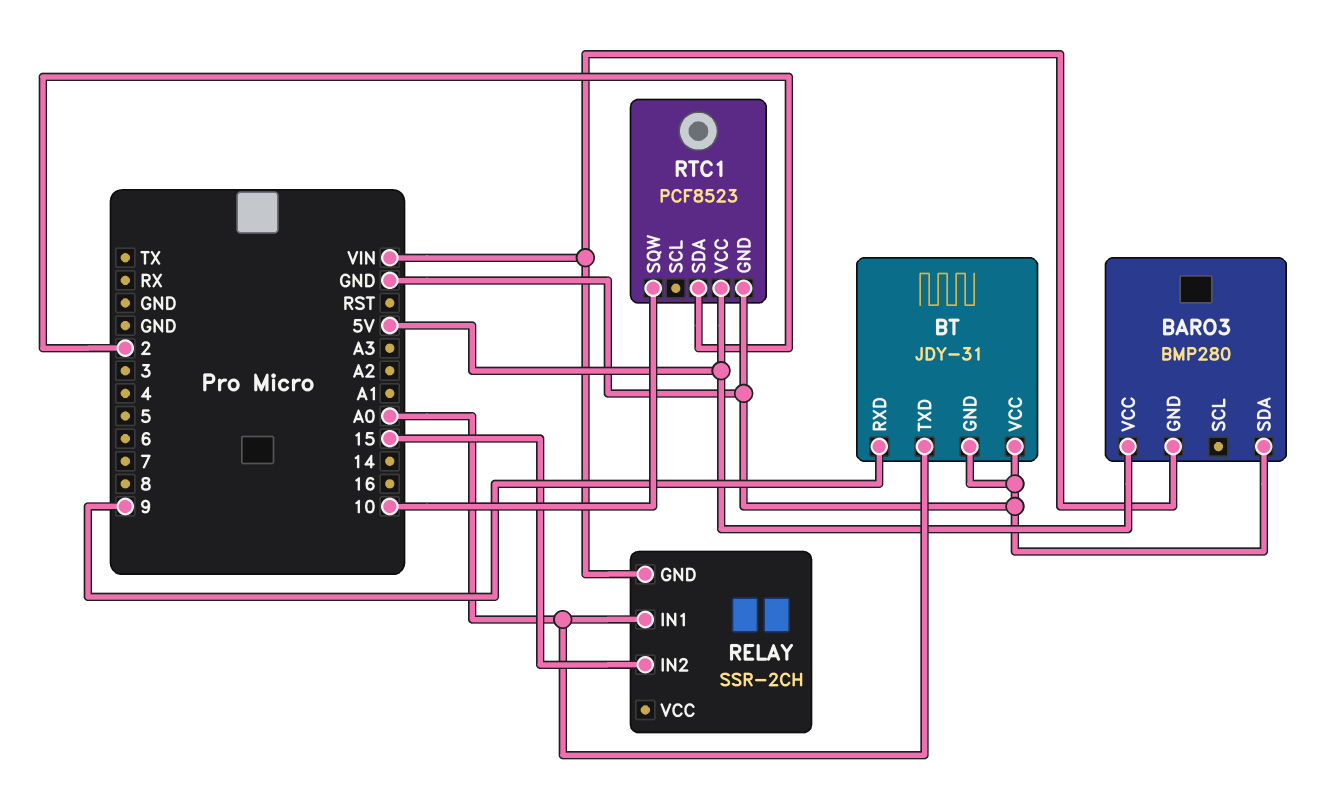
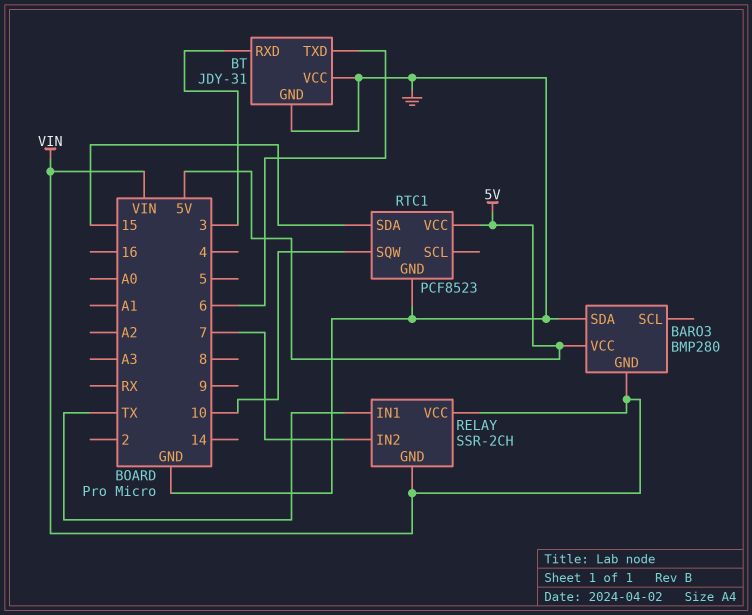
BT pin RXD: 9 -> 3
BT pin TXD: A0 -> 6
RELAY pin IN1: A0 -> TX
RELAY pin IN2: 15 -> 7
RELAY pin VCC: none -> VIN
RTC1 pin SDA: 2 -> 15

